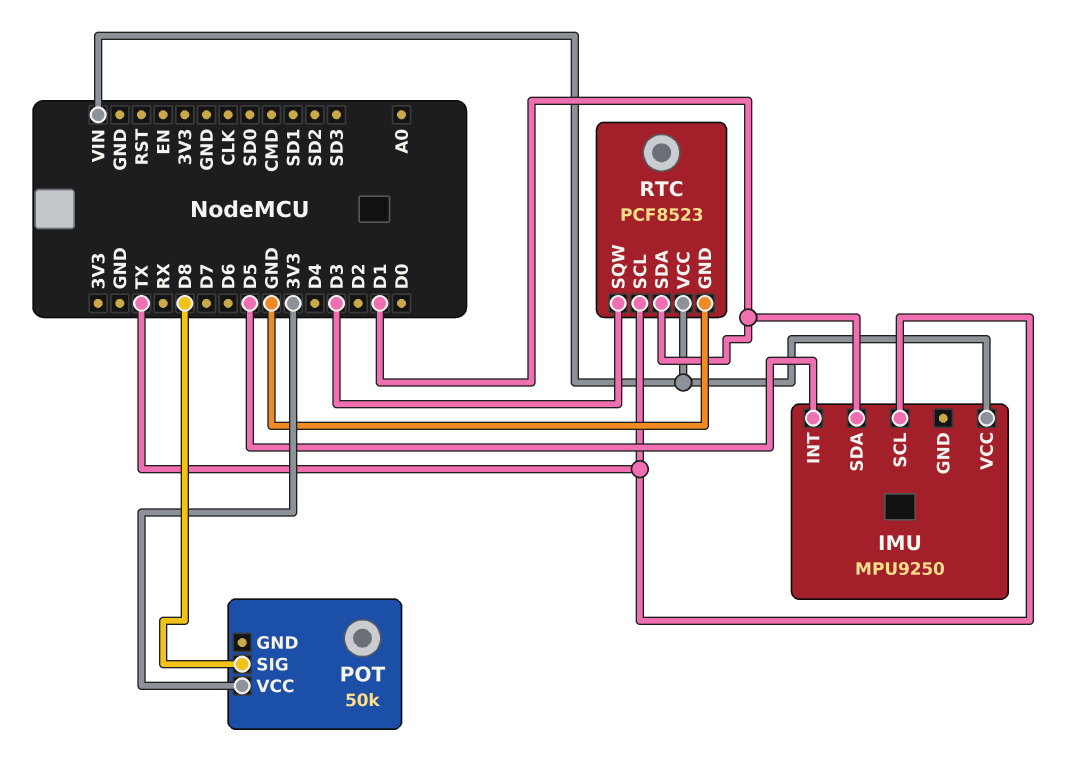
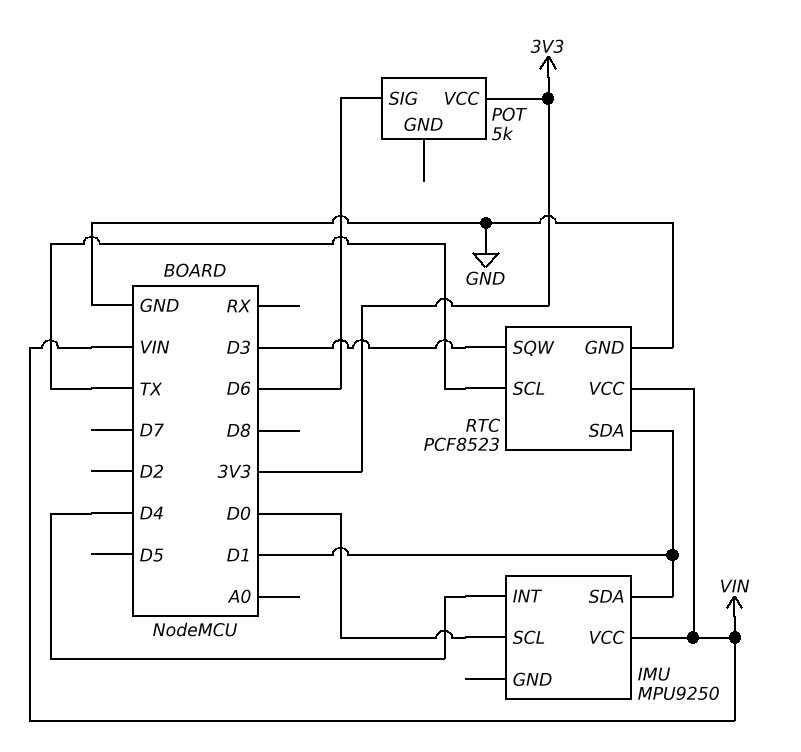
IMU pin INT: D5 -> D4
IMU pin SCL: TX -> D0
POT: 50k -> 5k
POT pin SIG: D8 -> D6

